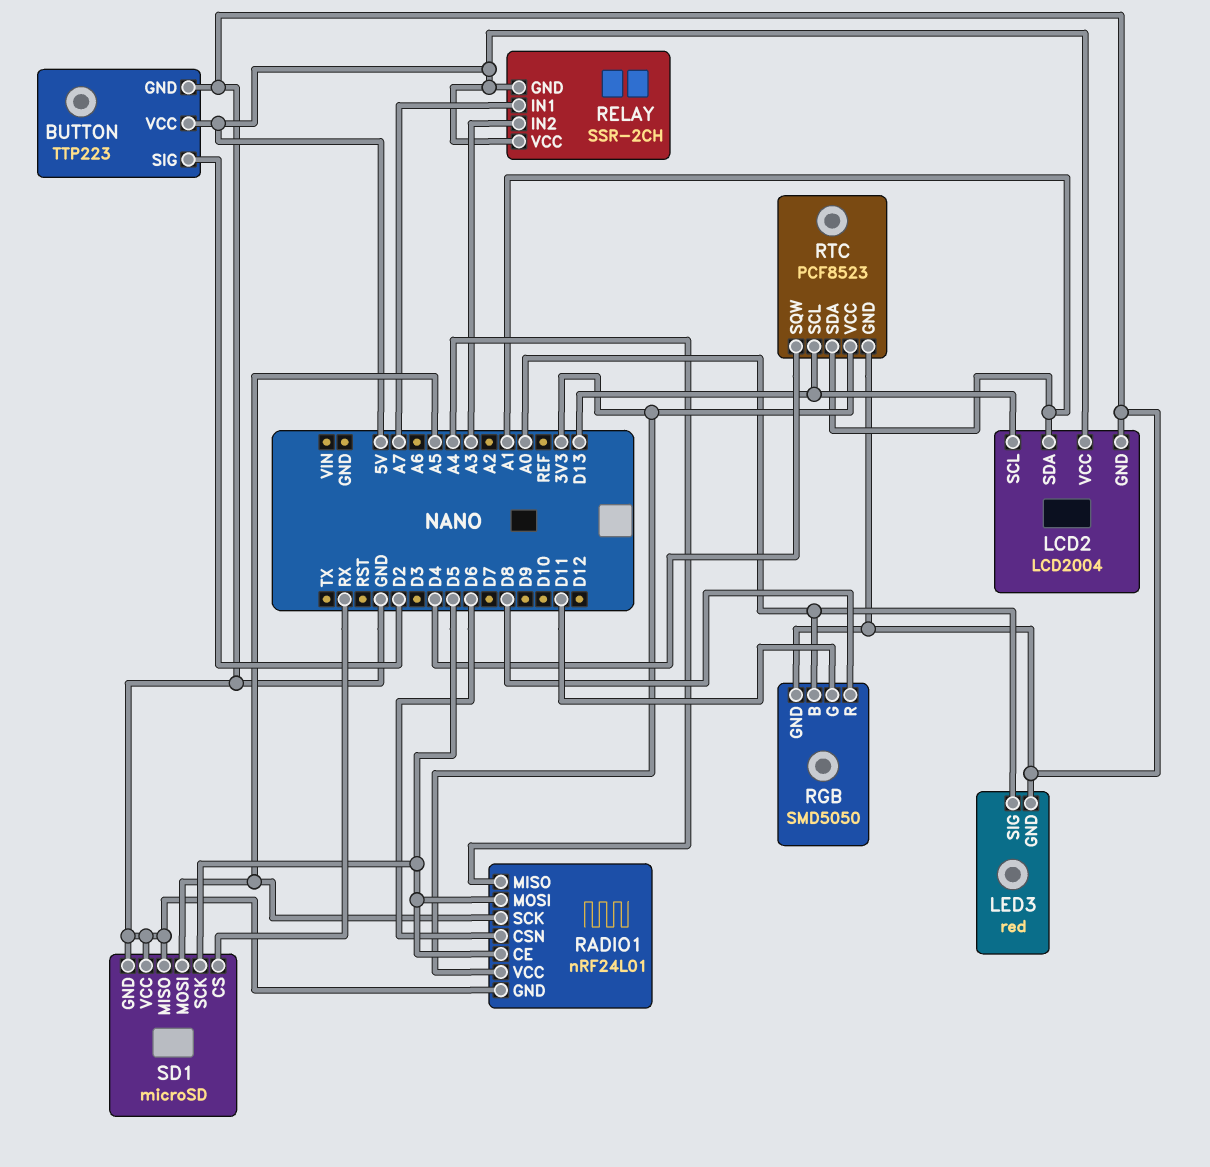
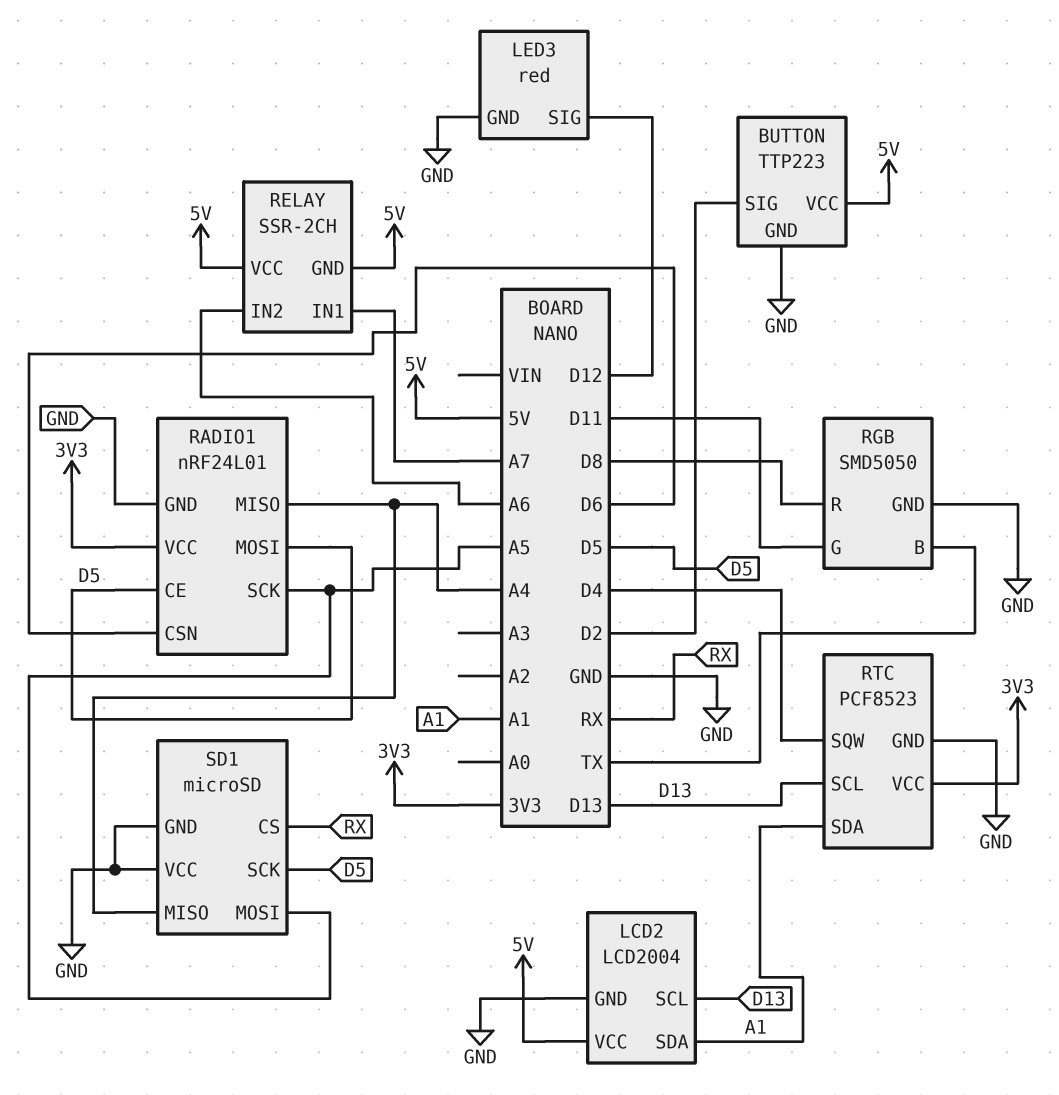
LED3 pin SIG: A0 -> D12
RELAY pin IN2: A3 -> A6
RGB pin B: A0 -> TX
SD1 pin MISO: GND -> A4

